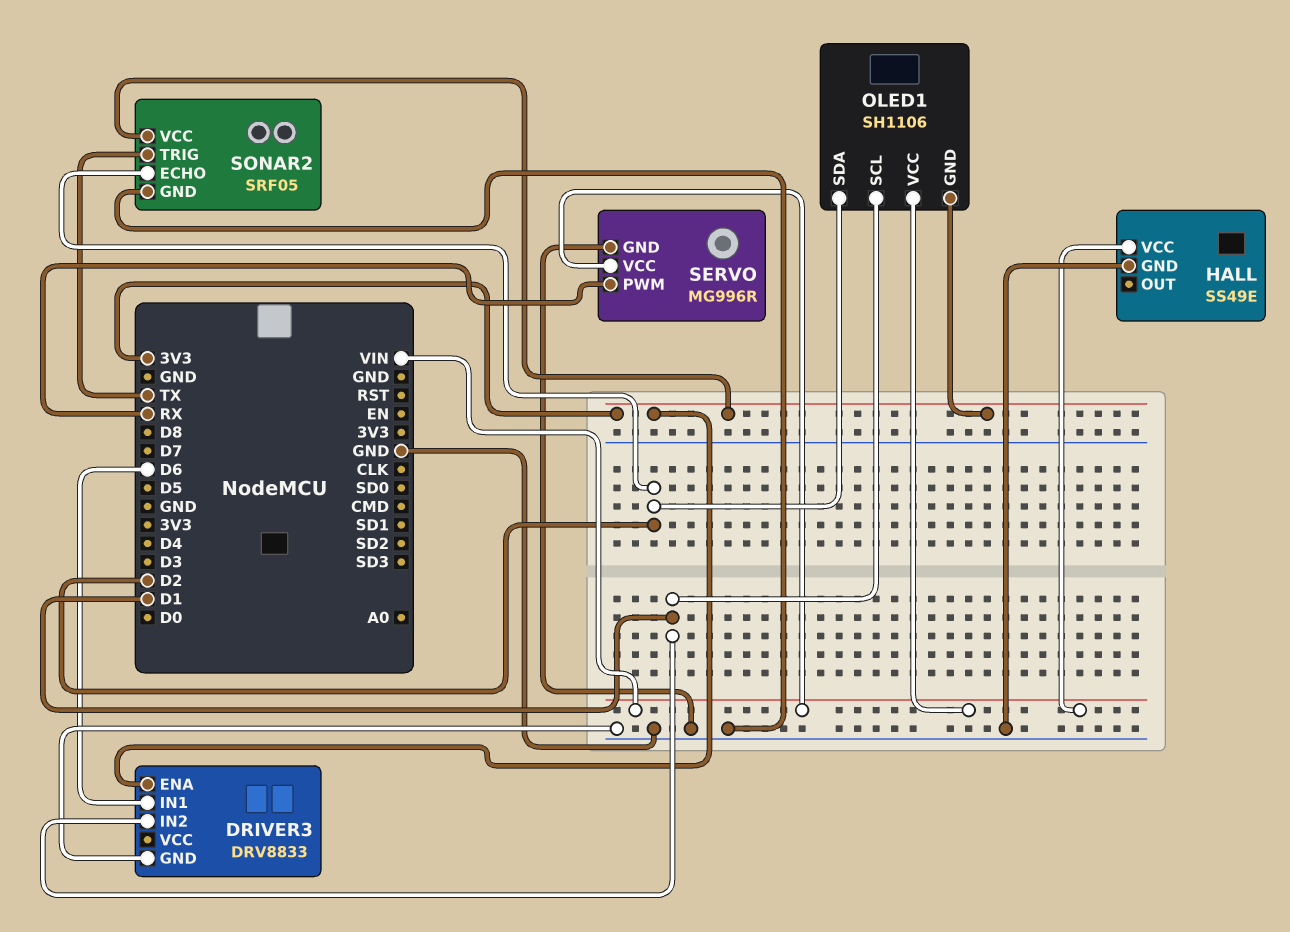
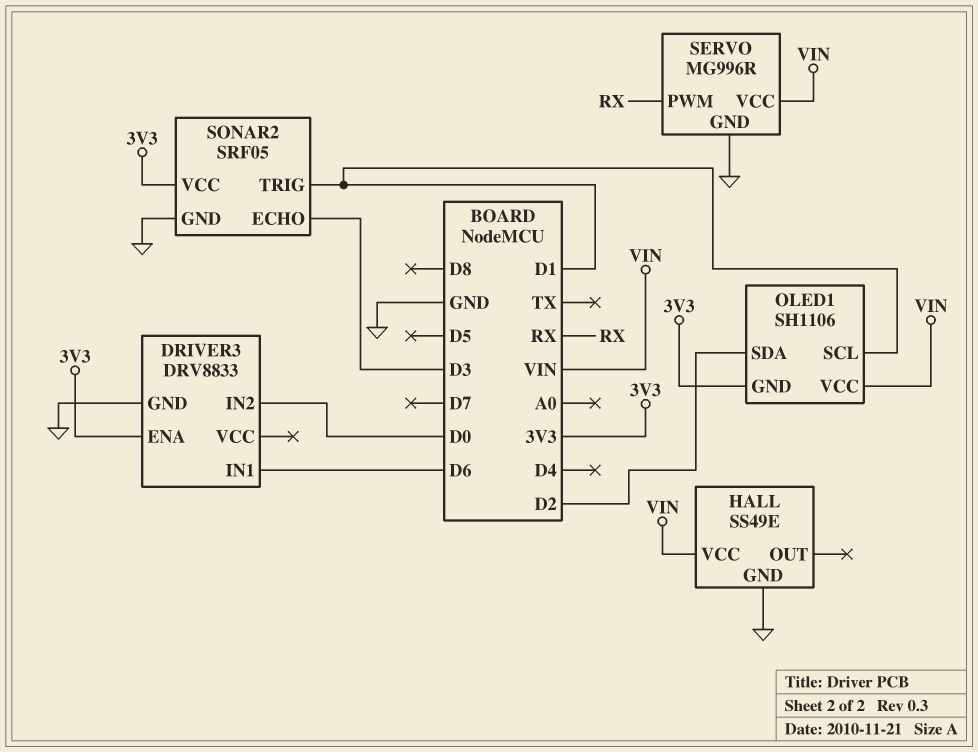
DRIVER3 pin IN2: D1 -> D0
SONAR2 pin ECHO: D2 -> D3
SONAR2 pin TRIG: TX -> D1

